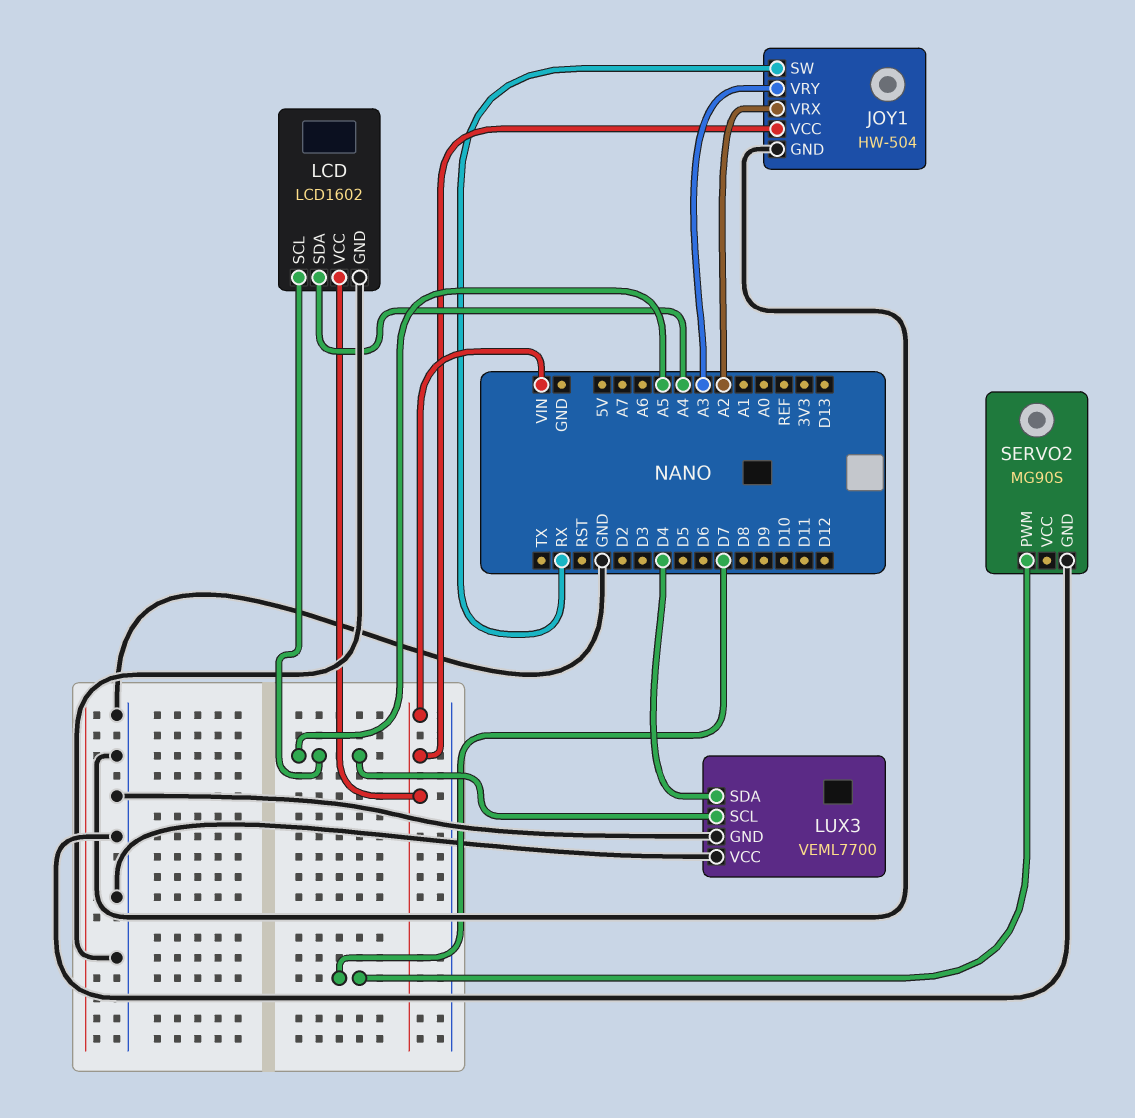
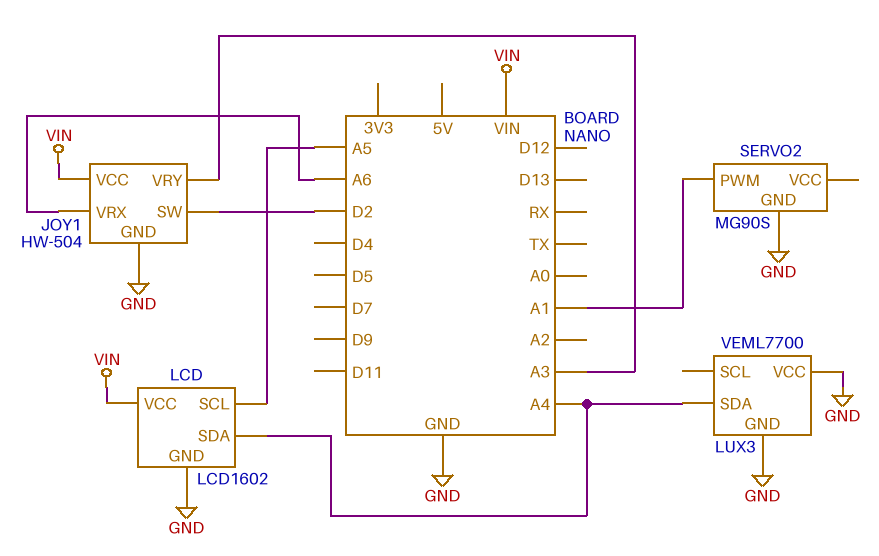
JOY1 pin SW: RX -> D2
JOY1 pin VRX: A2 -> A6
LUX3 pin SCL: A5 -> none
LUX3 pin SDA: D4 -> A4
SERVO2 pin PWM: D7 -> A1

